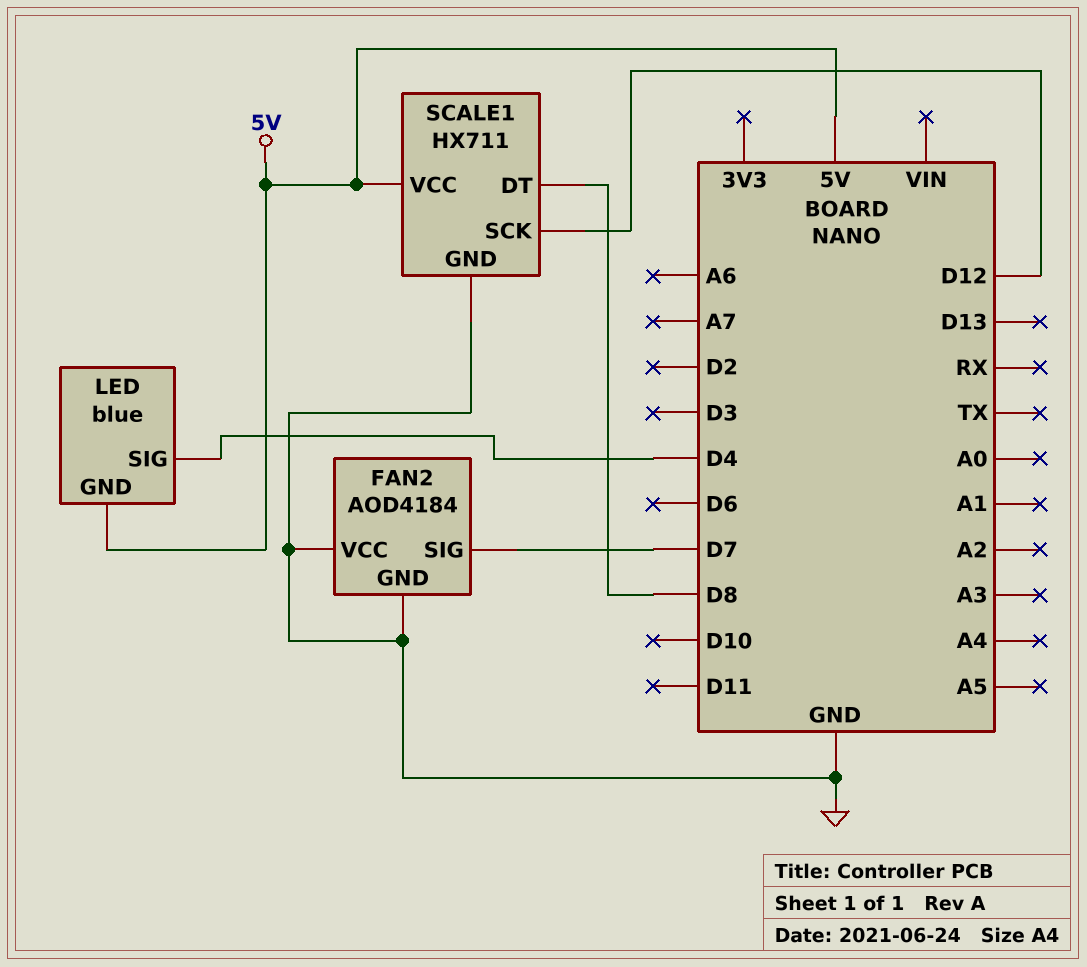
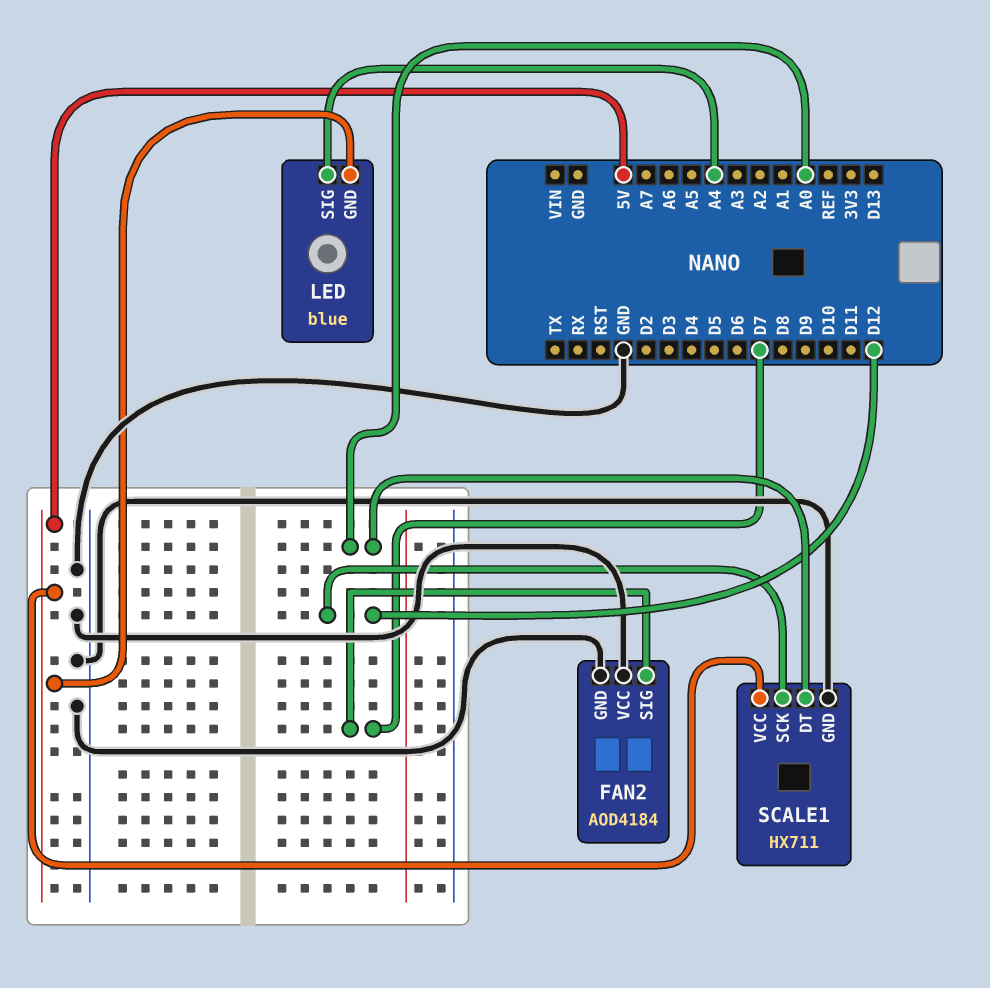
LED pin SIG: D4 -> A4
SCALE1 pin DT: D8 -> A0

